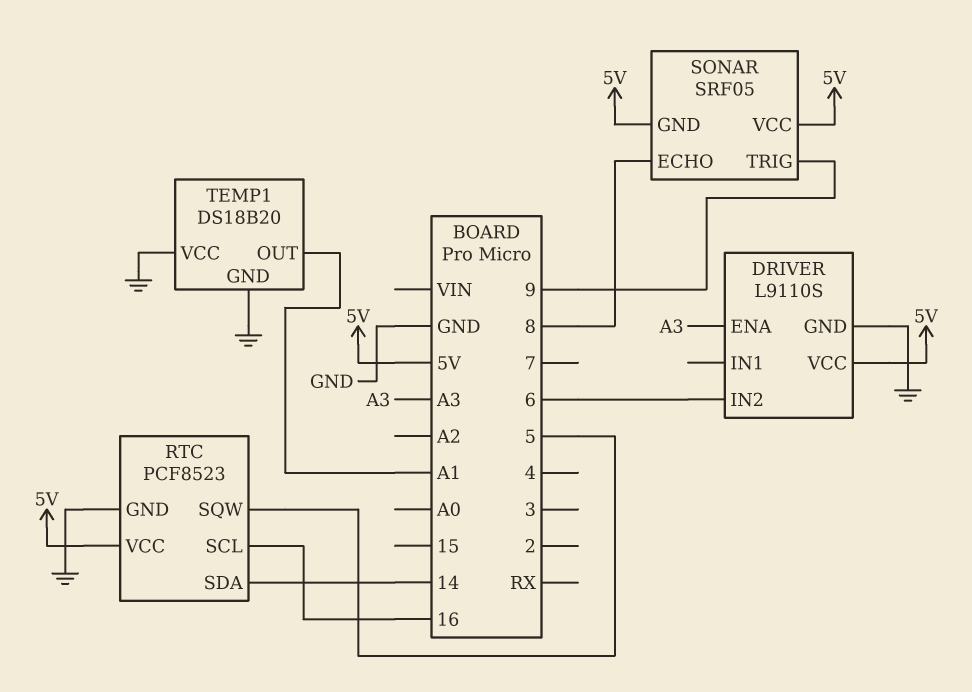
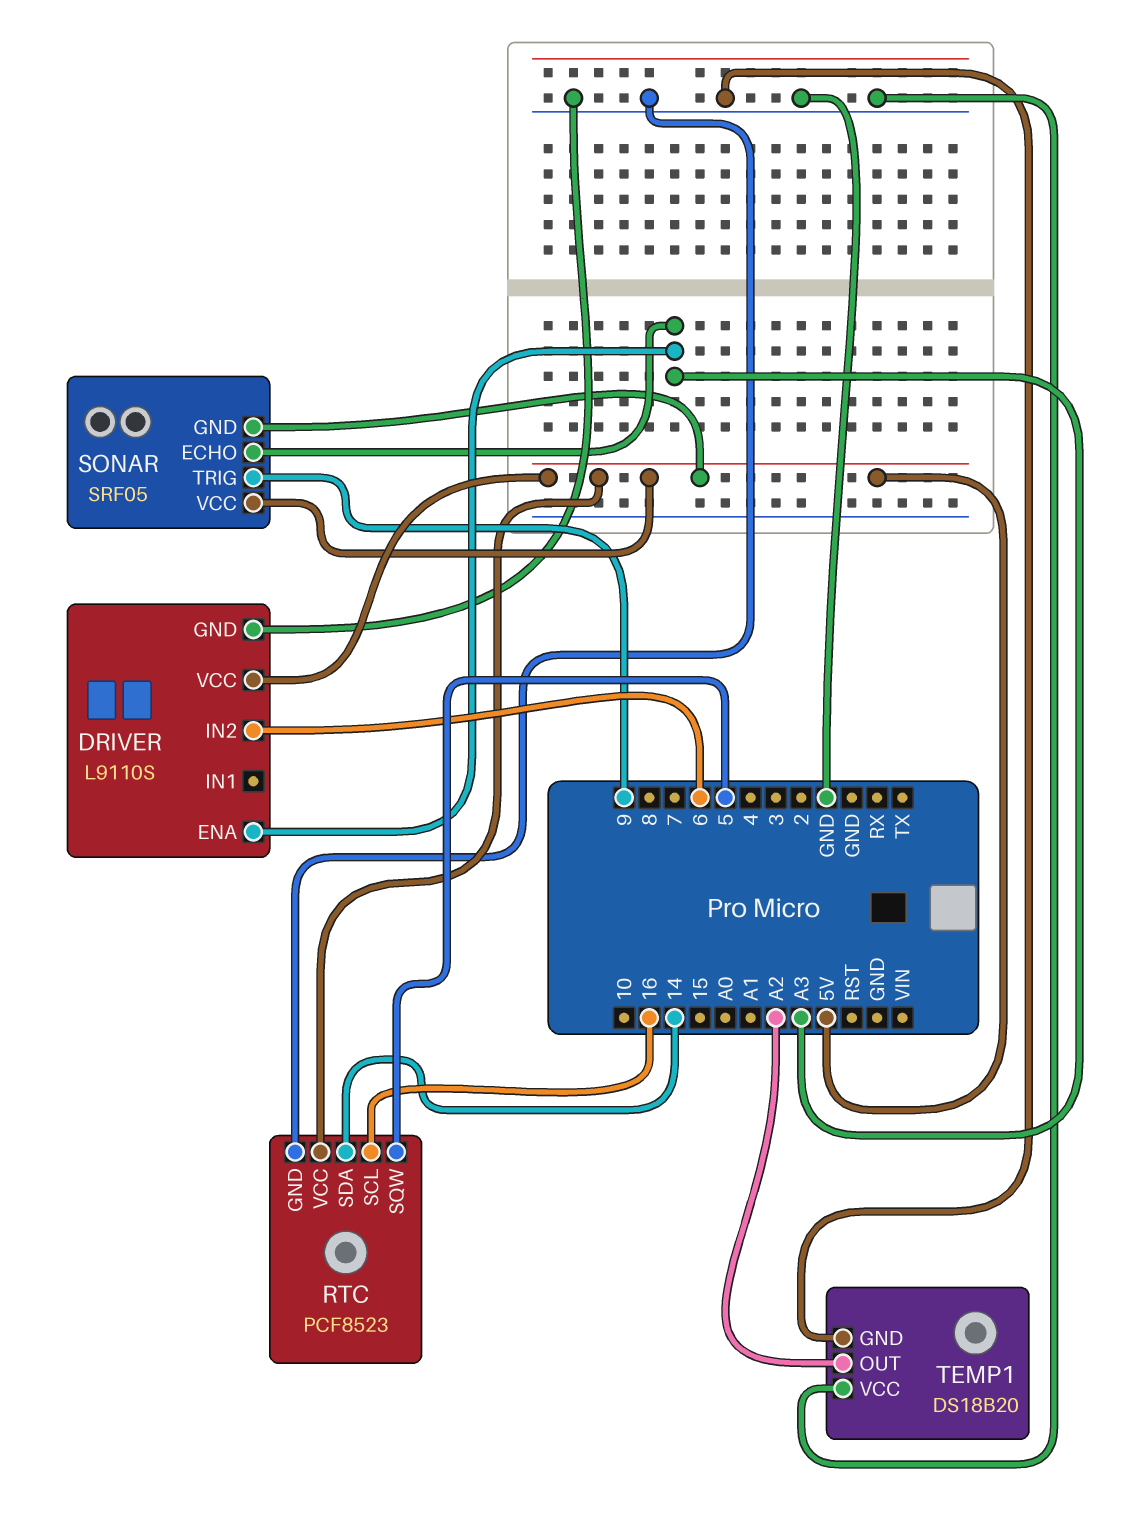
SONAR pin ECHO: 8 -> A3
TEMP1 pin OUT: A1 -> A2

